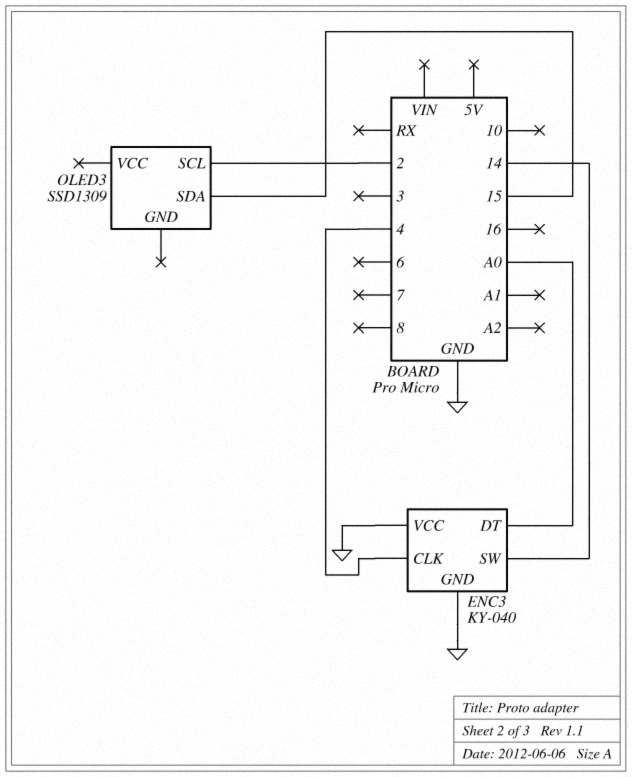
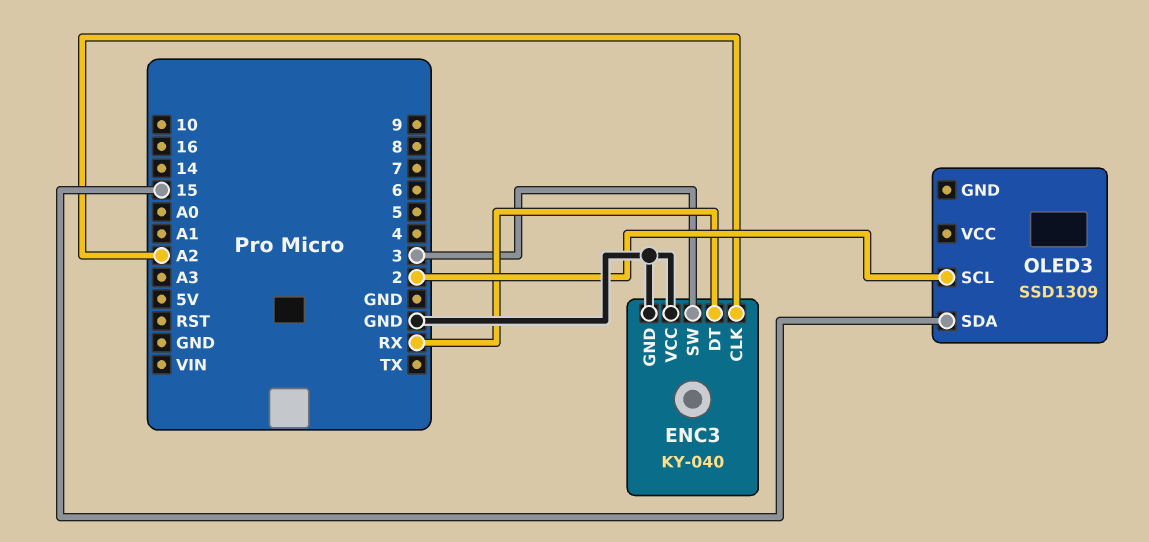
ENC3 pin CLK: 4 -> A2
ENC3 pin DT: A0 -> RX
ENC3 pin SW: 14 -> 3

